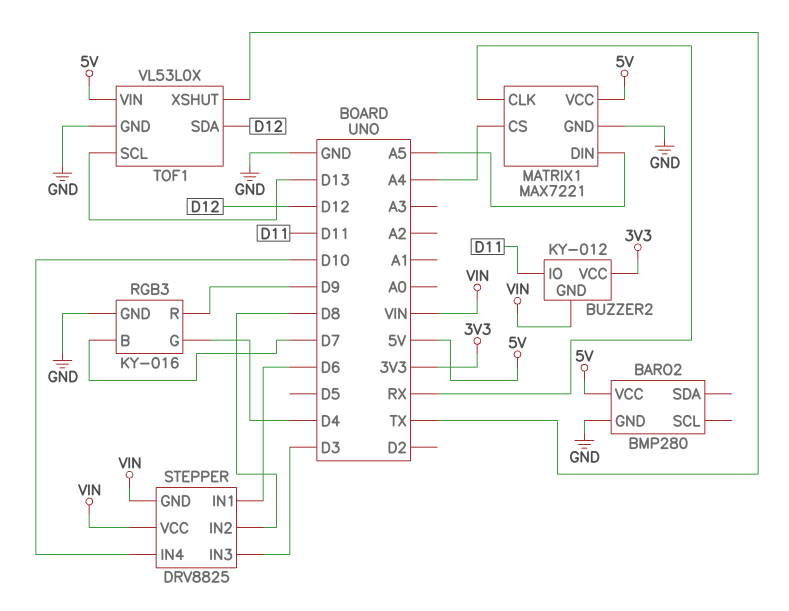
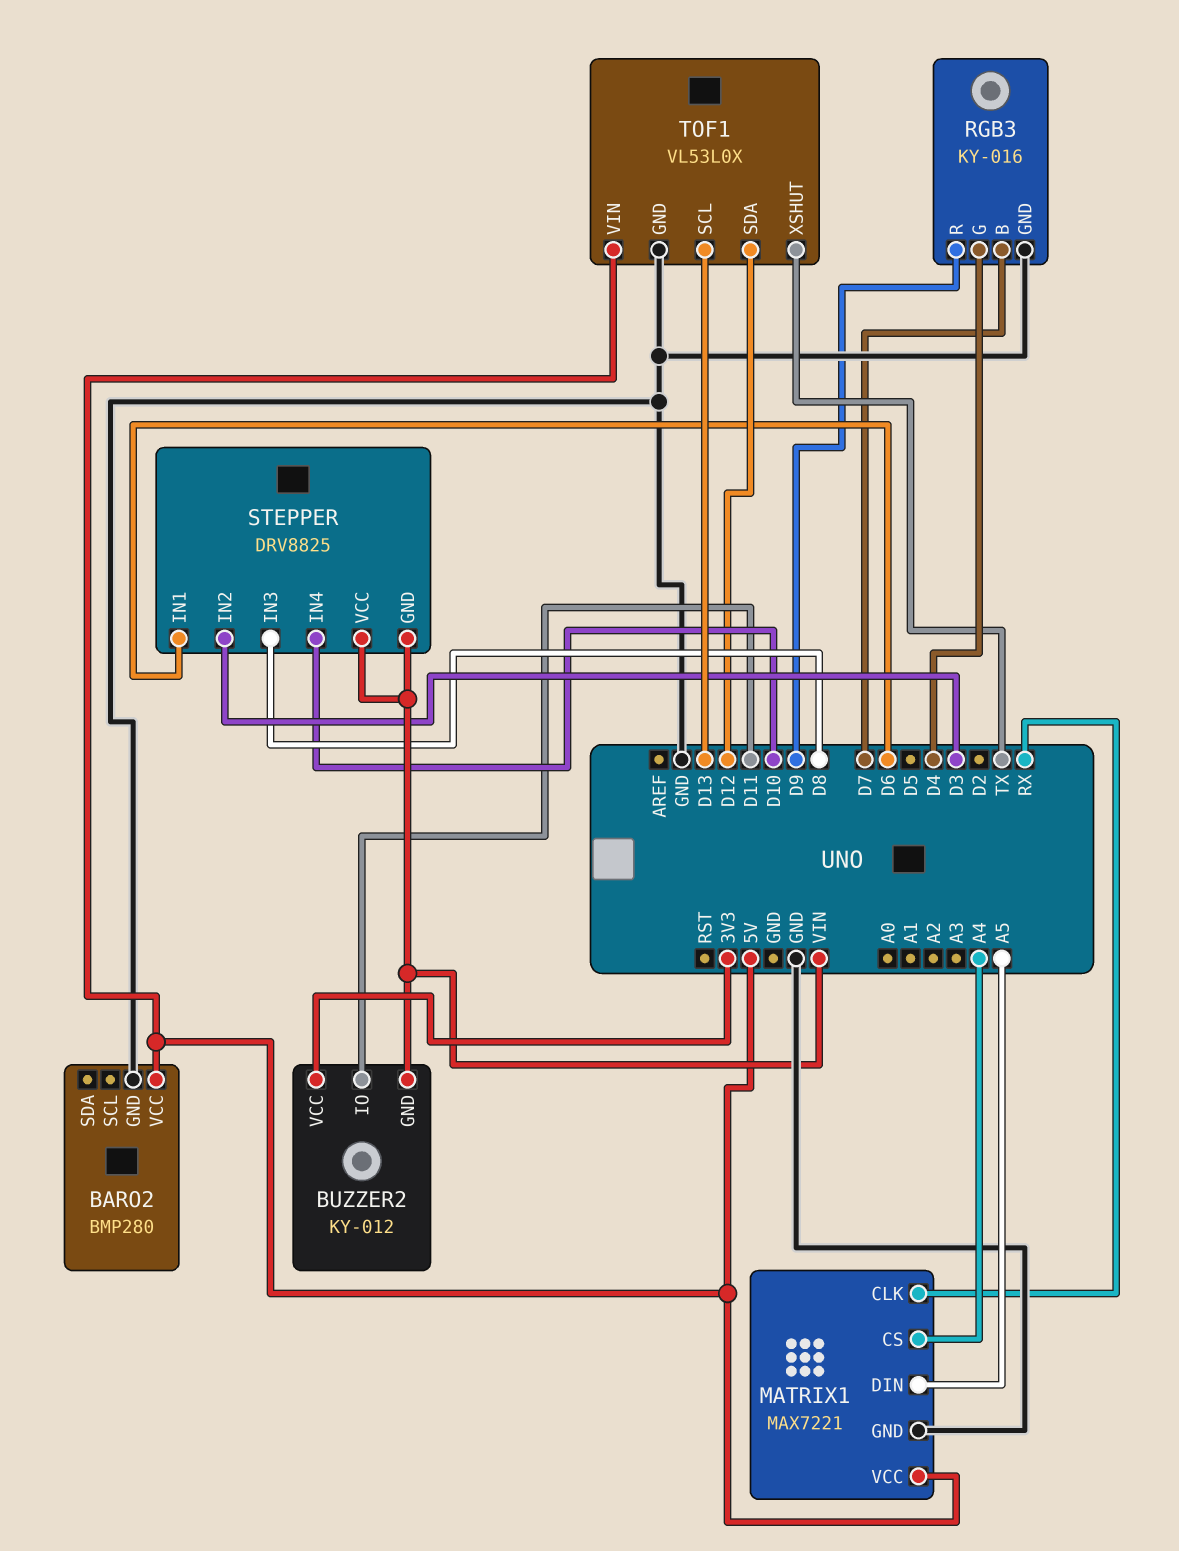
STEPPER pin IN2: D8 -> D3
STEPPER pin IN3: D3 -> D8

